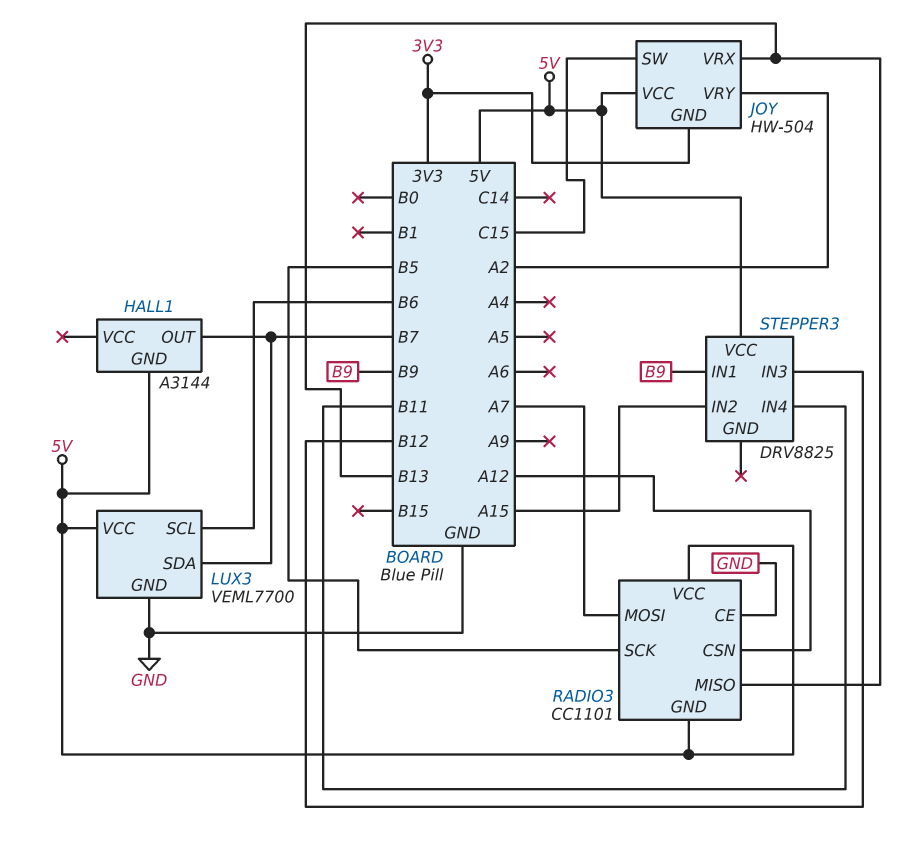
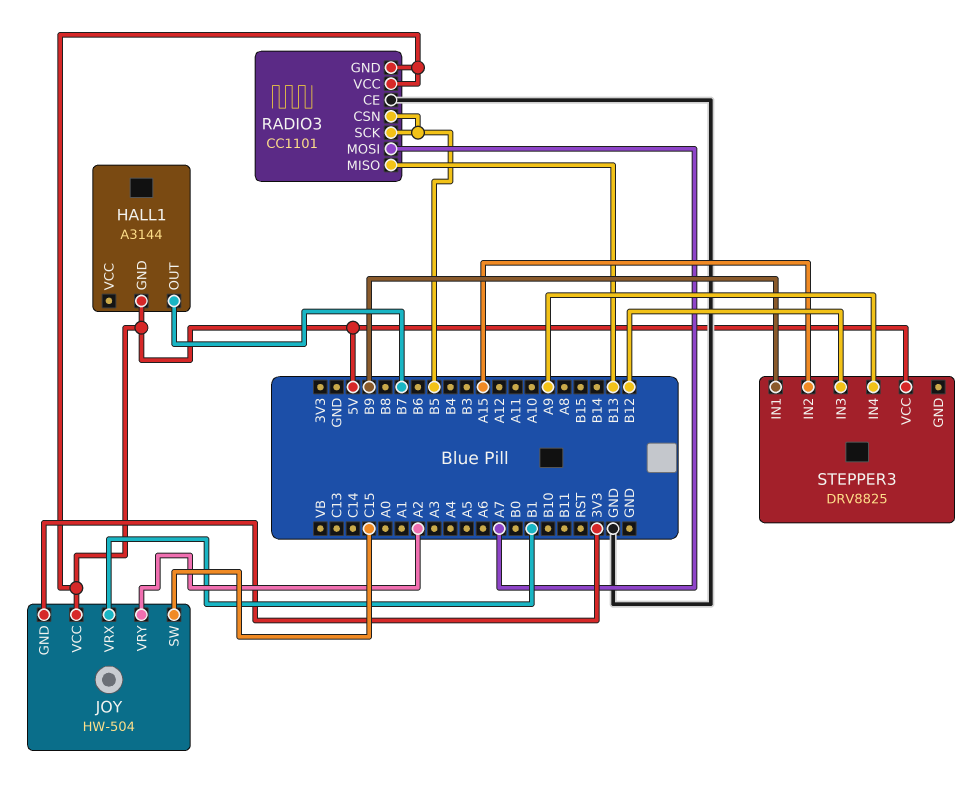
JOY pin VRX: B13 -> B1
LUX3: VEML7700 -> none
LUX3 pin GND: GND -> none
LUX3 pin SCL: B6 -> none
LUX3 pin SDA: B7 -> none
LUX3 pin VCC: 5V -> none
RADIO3 pin CSN: A12 -> B5
STEPPER3 pin IN4: B11 -> A9

